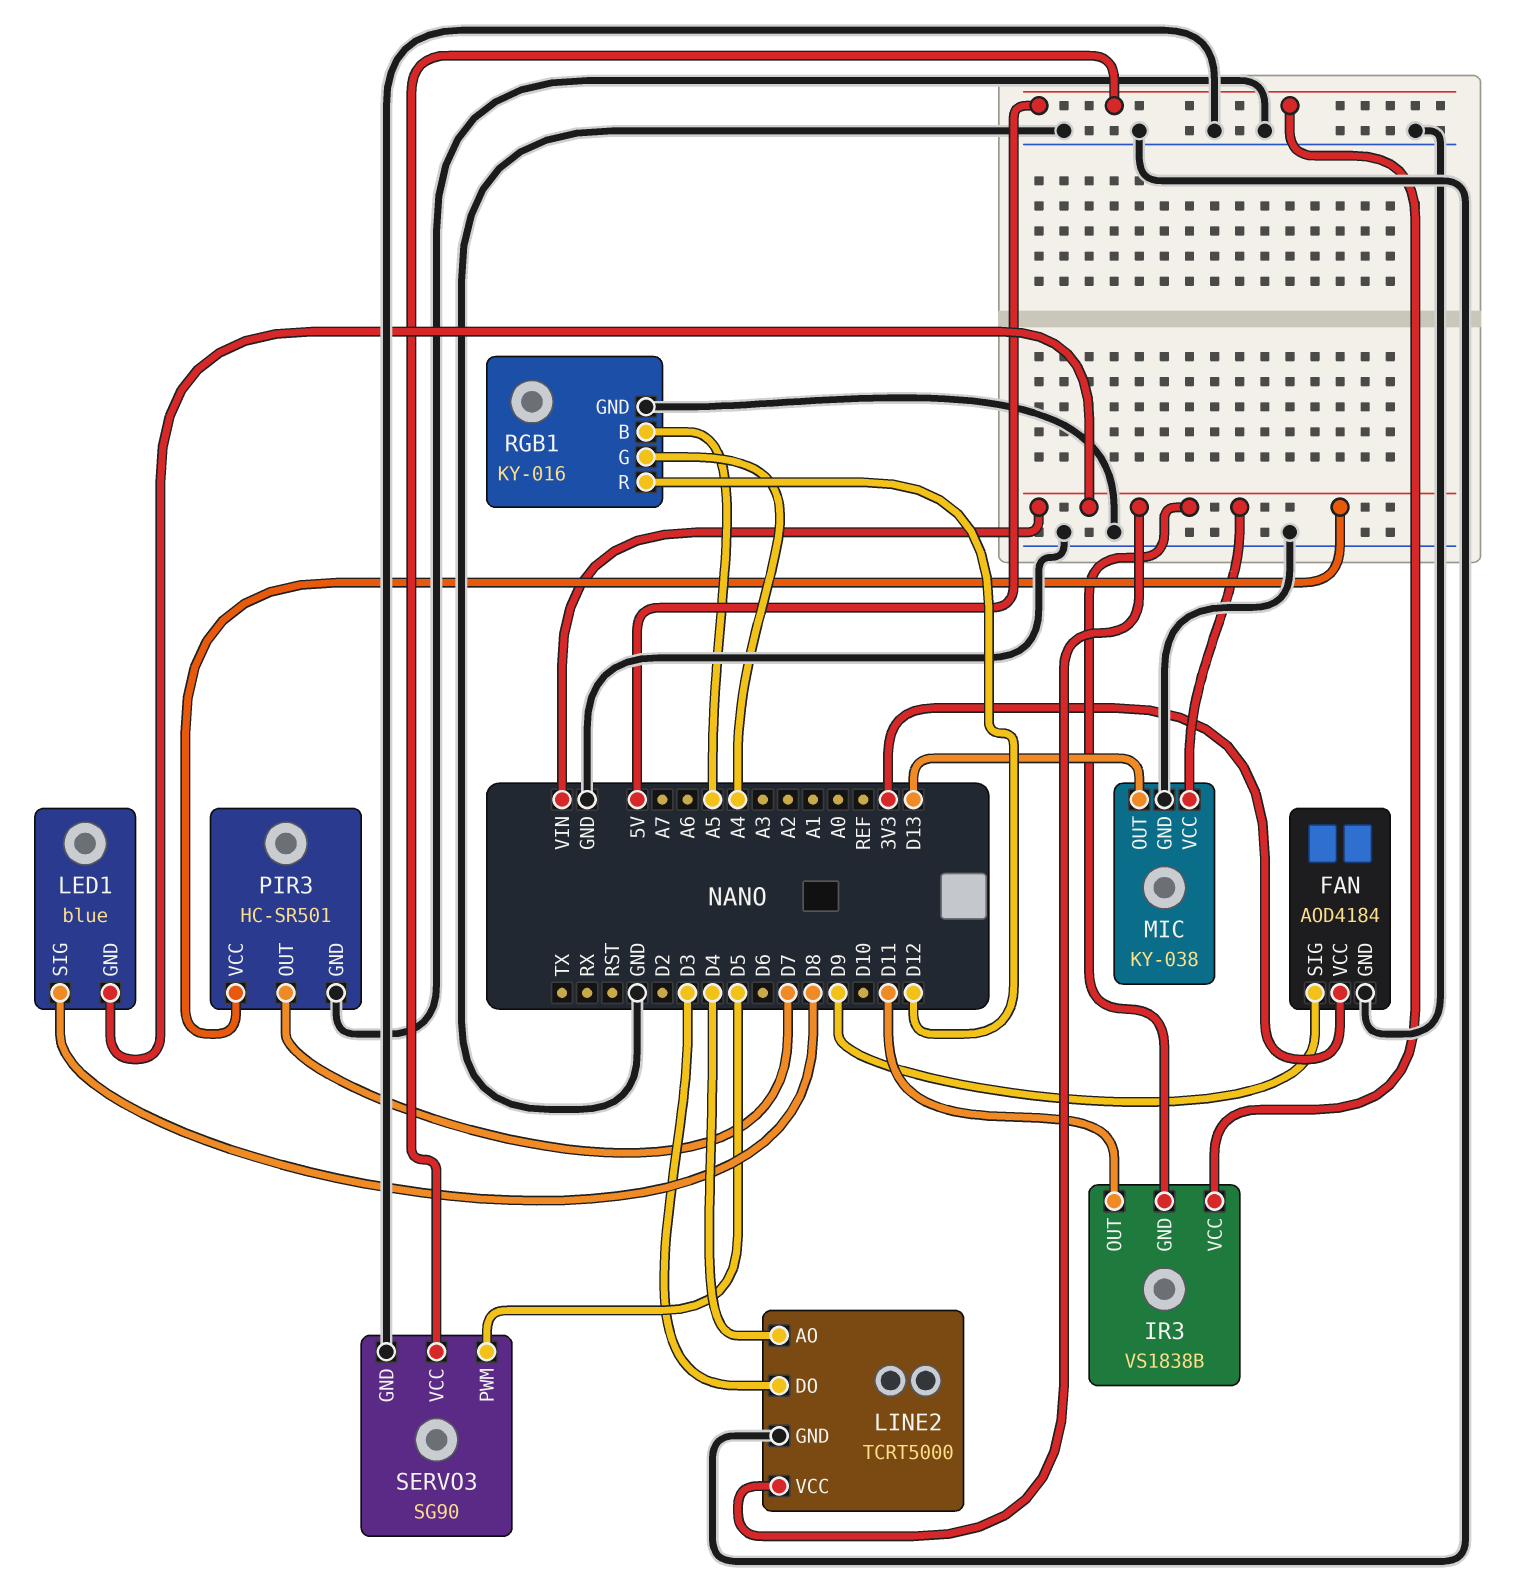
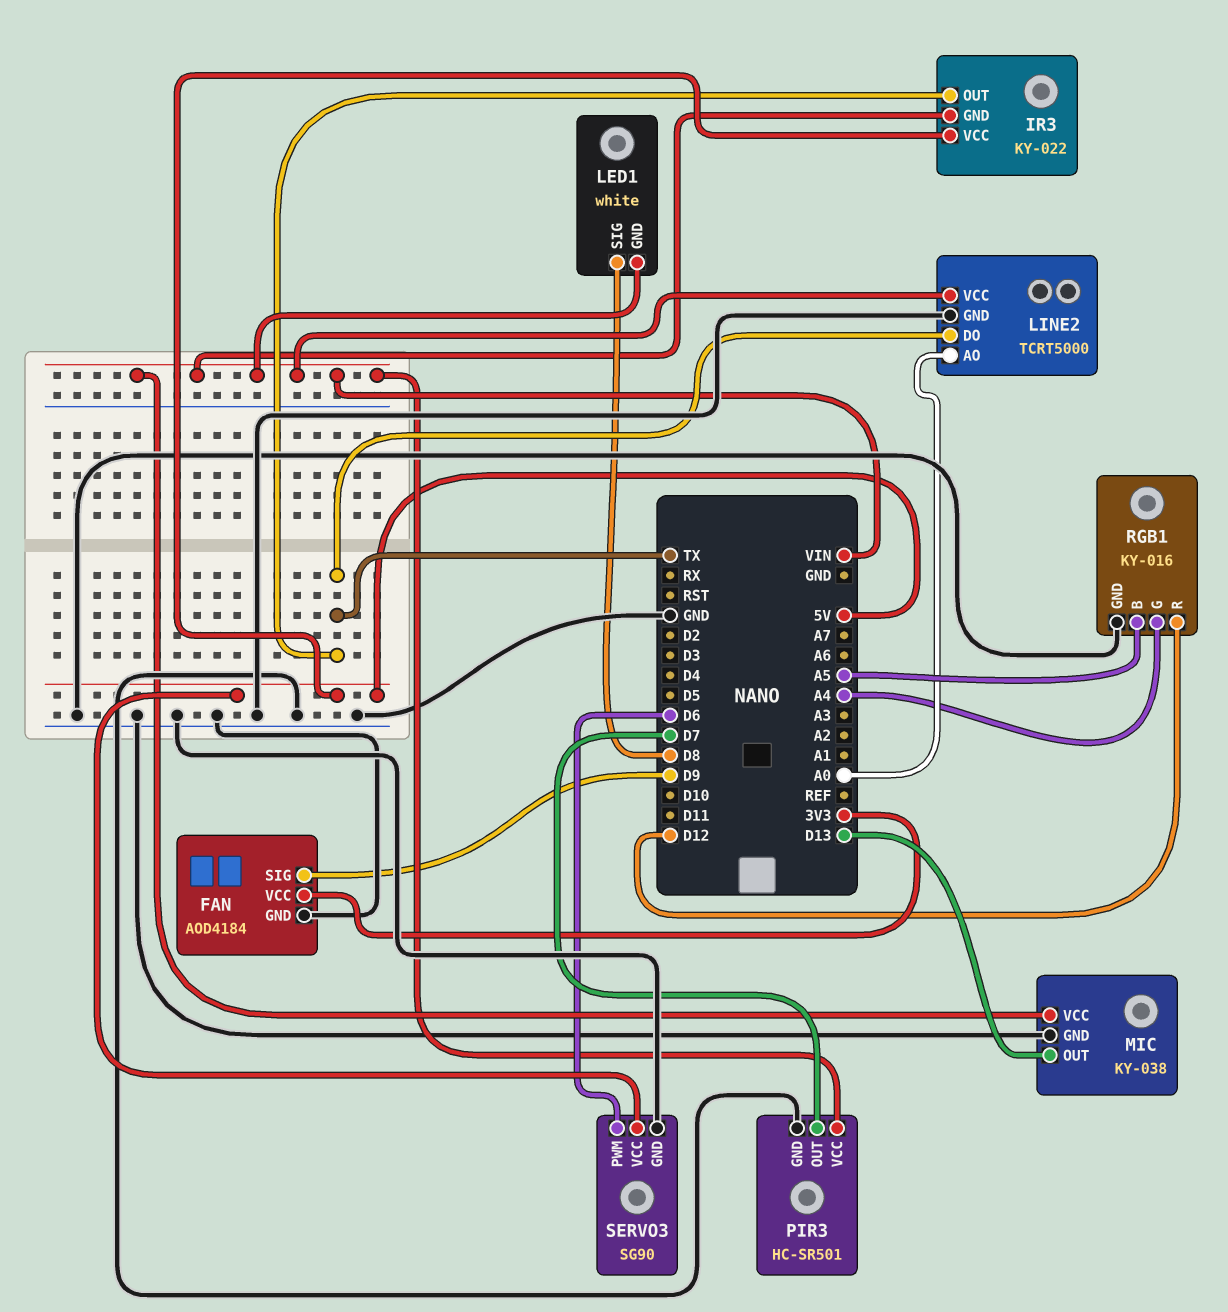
IR3: VS1838B -> KY-022
IR3 pin OUT: D11 -> TX
LED1: blue -> white
LINE2 pin AO: D4 -> A0
LINE2 pin DO: D3 -> TX
SERVO3 pin PWM: D5 -> D6

